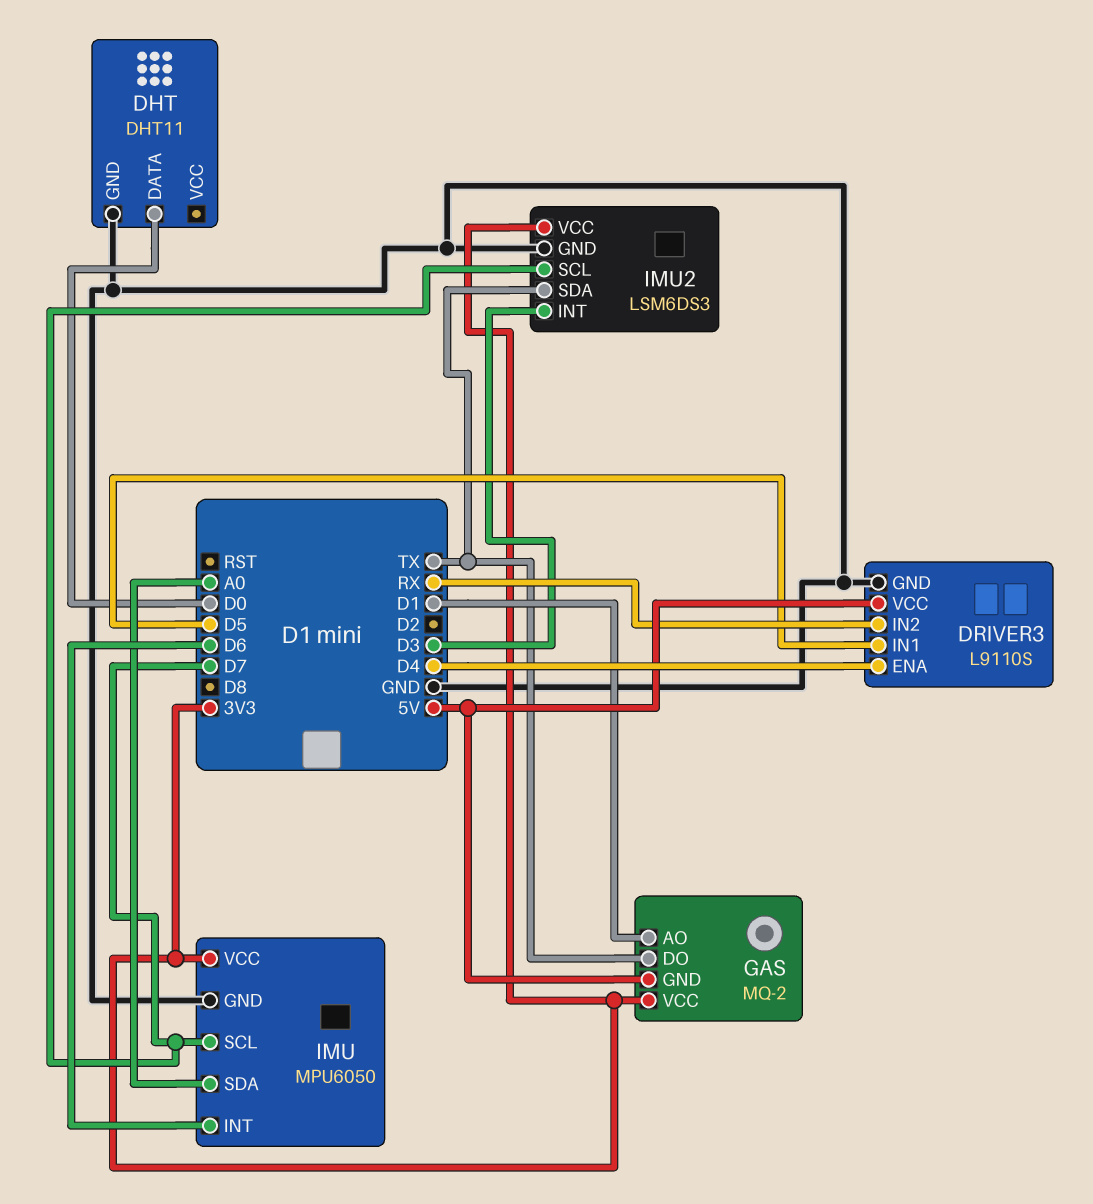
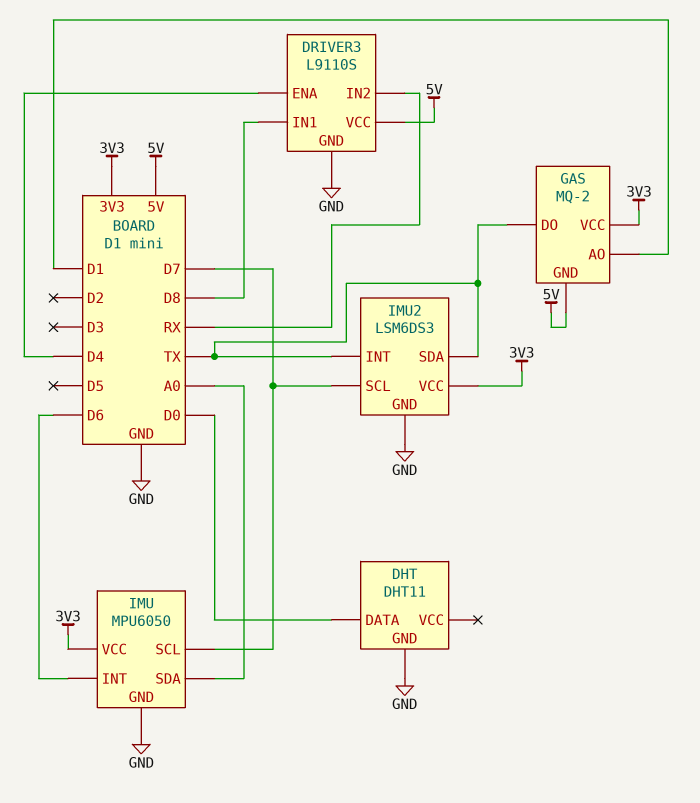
DRIVER3 pin IN1: D5 -> D8
IMU2 pin INT: D3 -> TX

